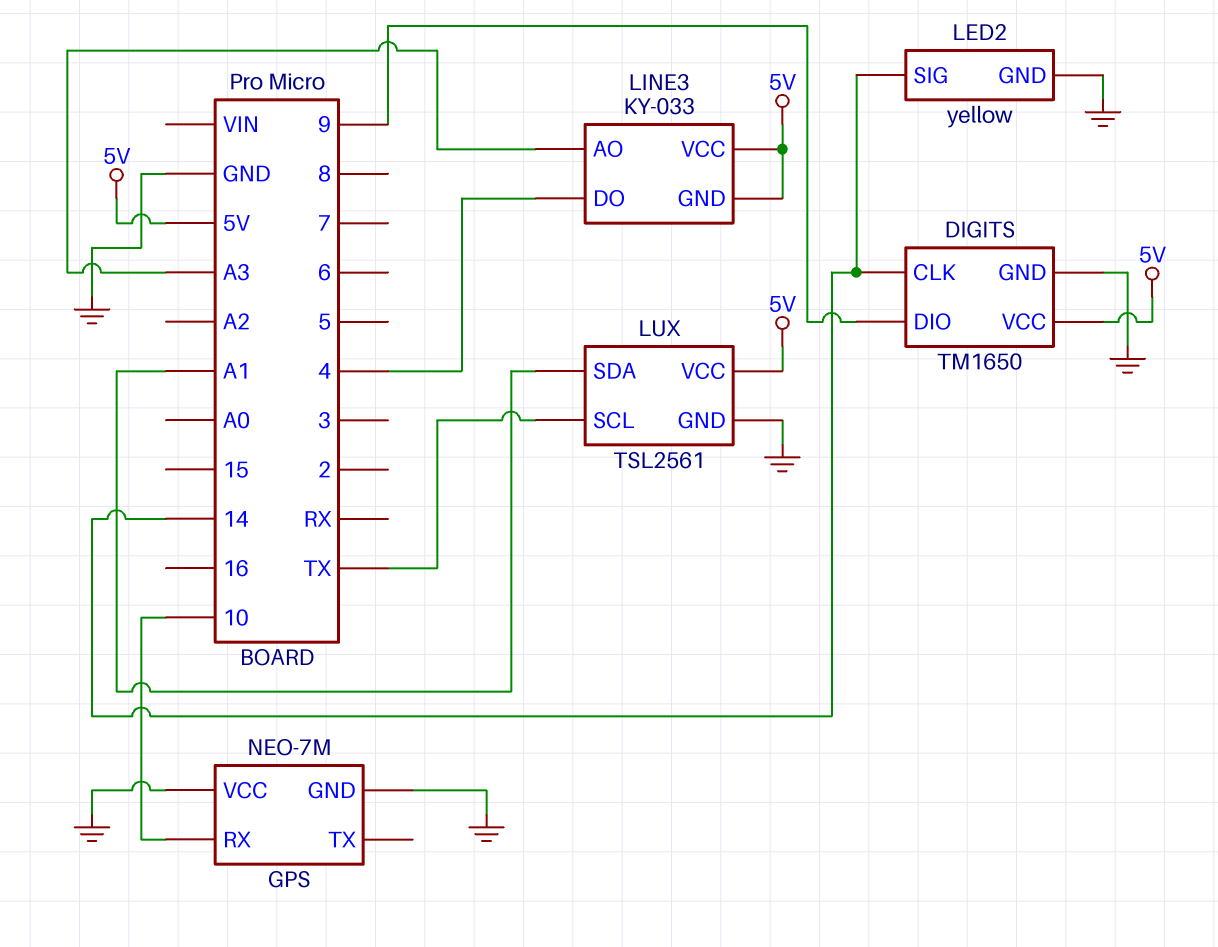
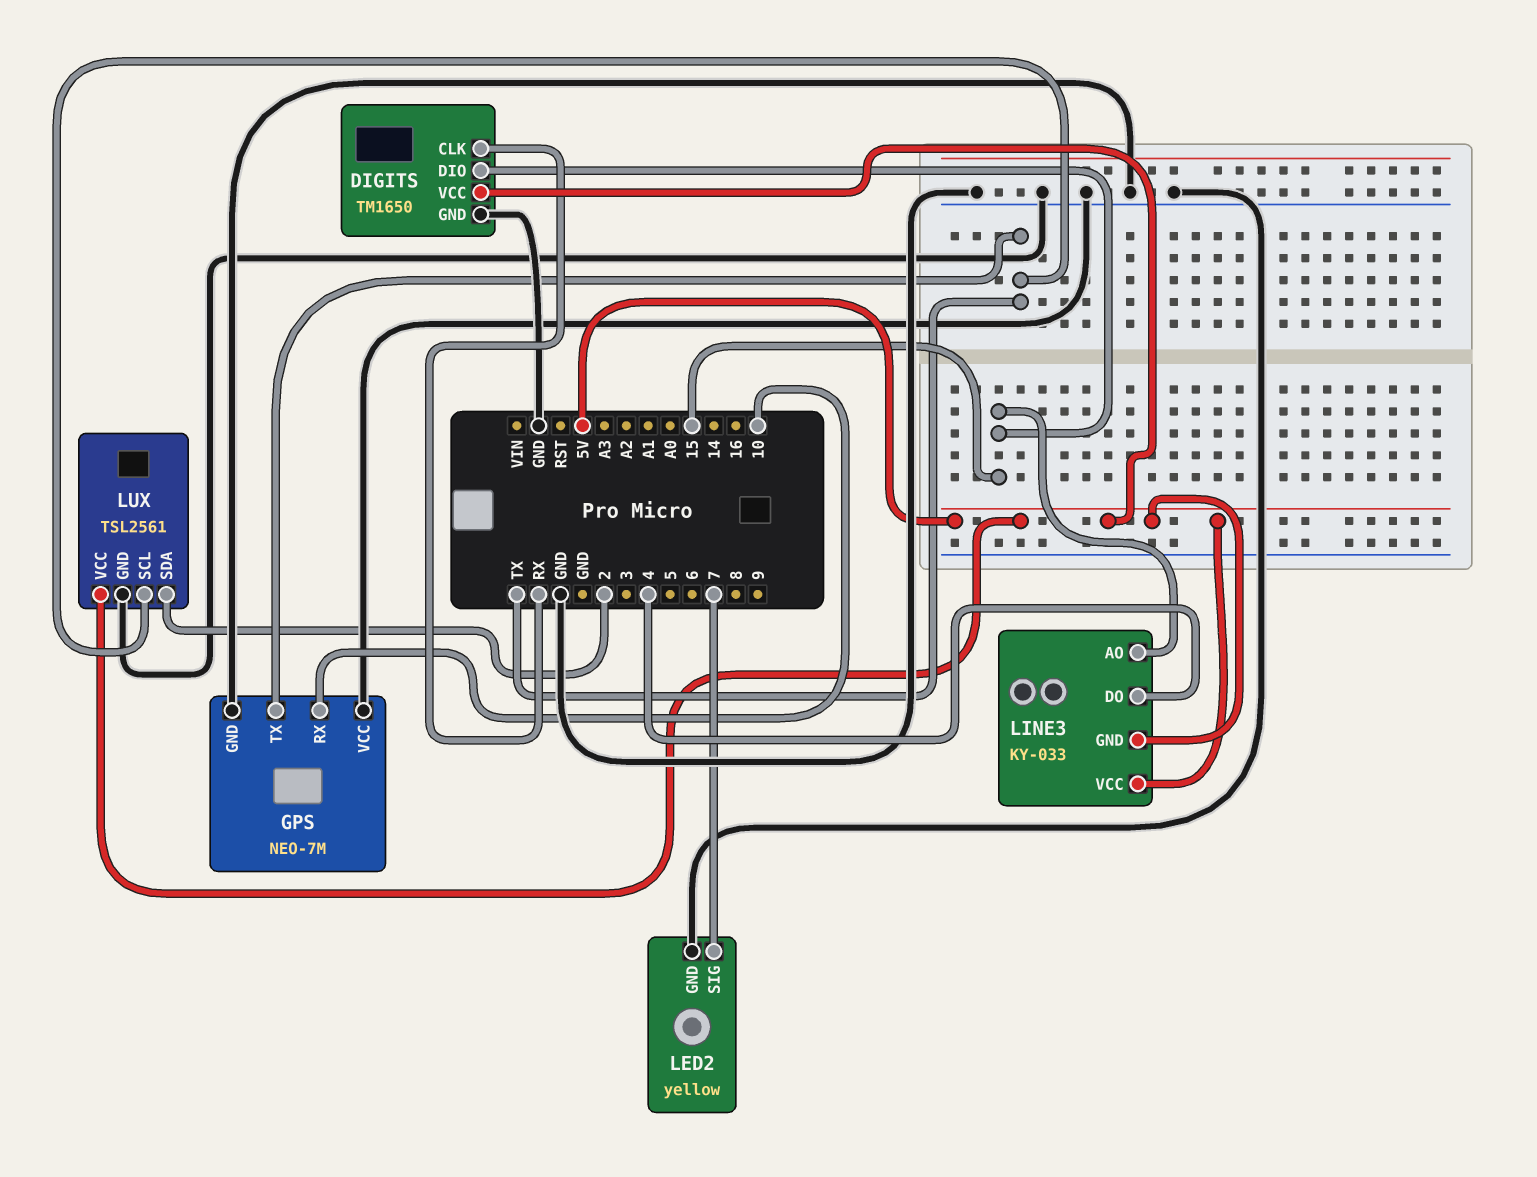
DIGITS pin CLK: 14 -> RX
DIGITS pin DIO: 9 -> 15
GPS pin TX: none -> TX
LED2 pin SIG: 14 -> 7
LINE3 pin AO: A3 -> 15
LUX pin SDA: A1 -> 2

